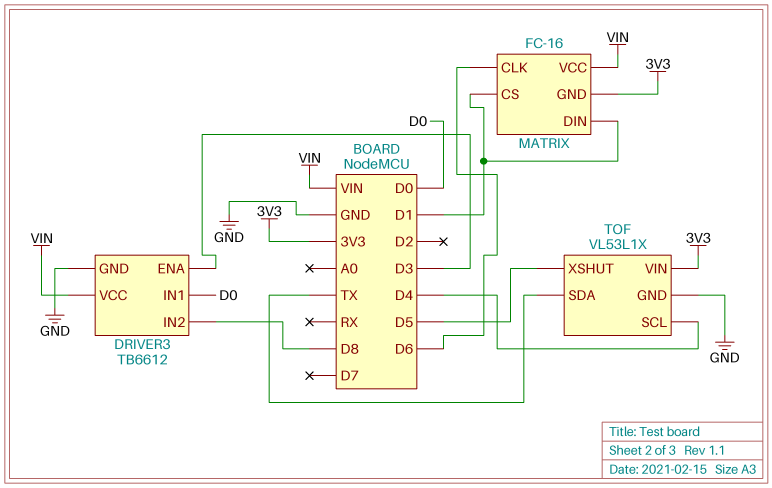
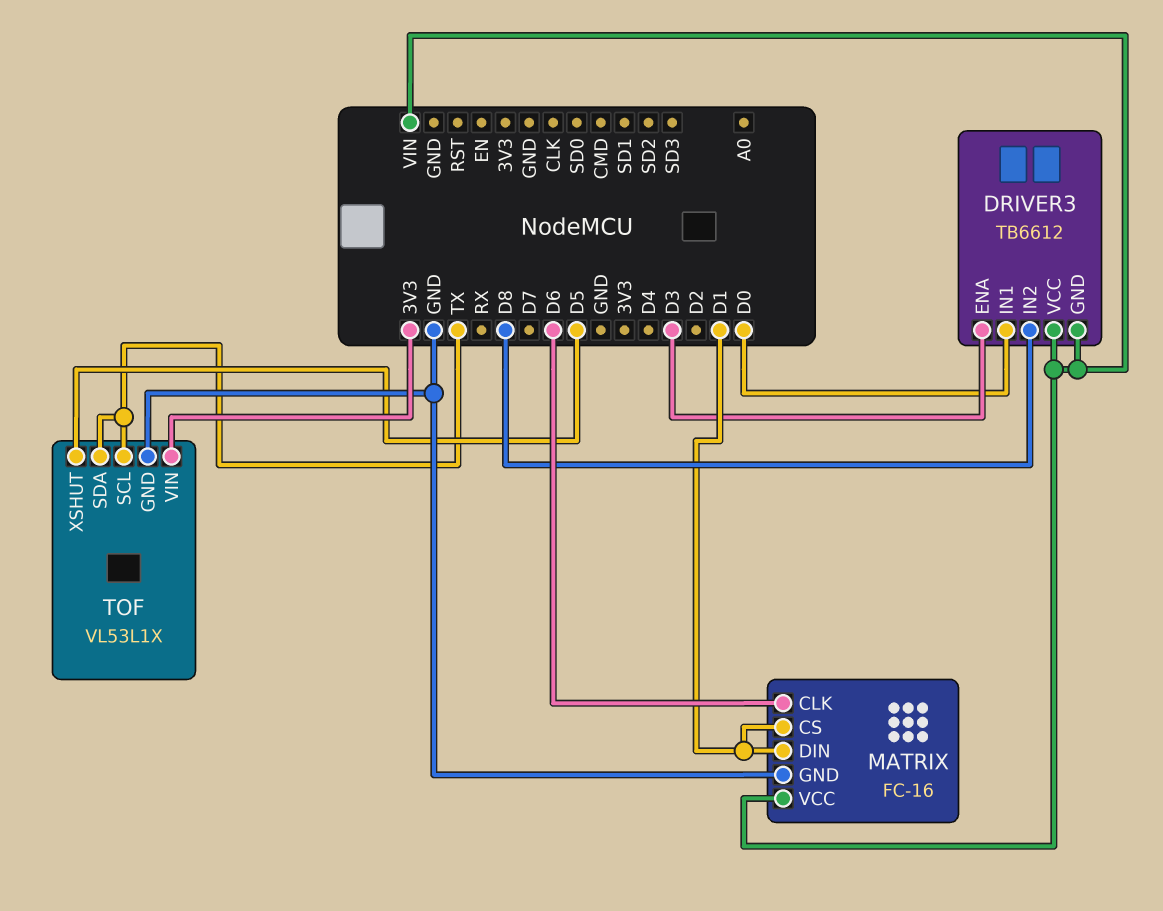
DRIVER3 pin GND: GND -> VIN
MATRIX pin GND: 3V3 -> GND
TOF pin SCL: D4 -> TX

